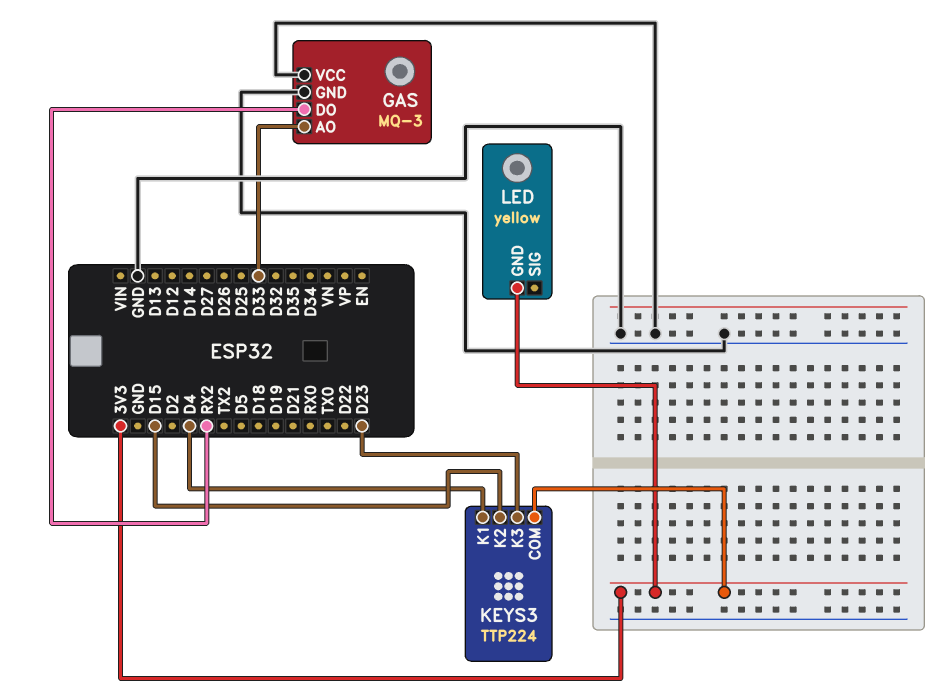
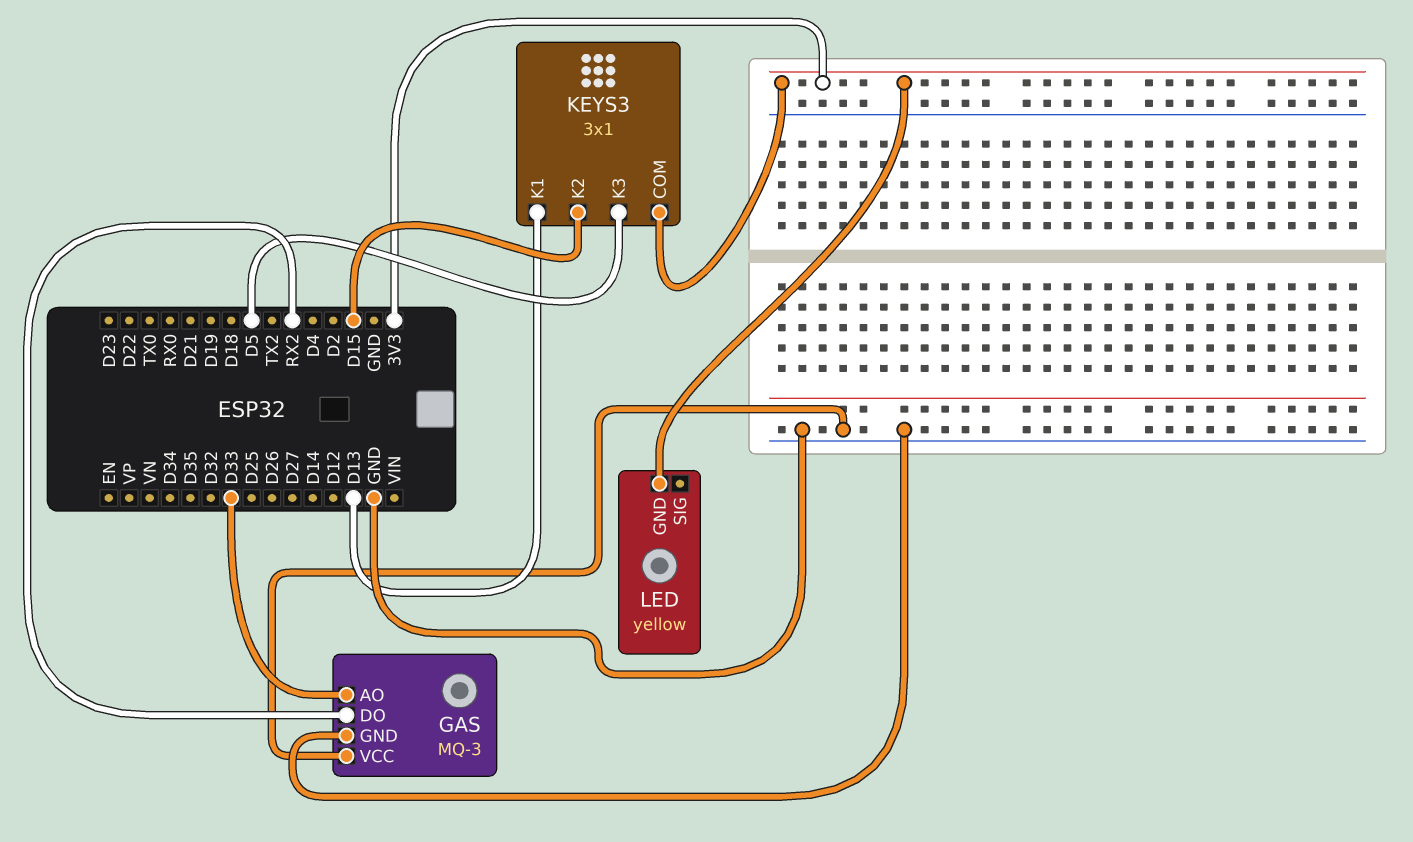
KEYS3: TTP224 -> 3x1
KEYS3 pin K1: D4 -> D13
KEYS3 pin K3: D23 -> D5

